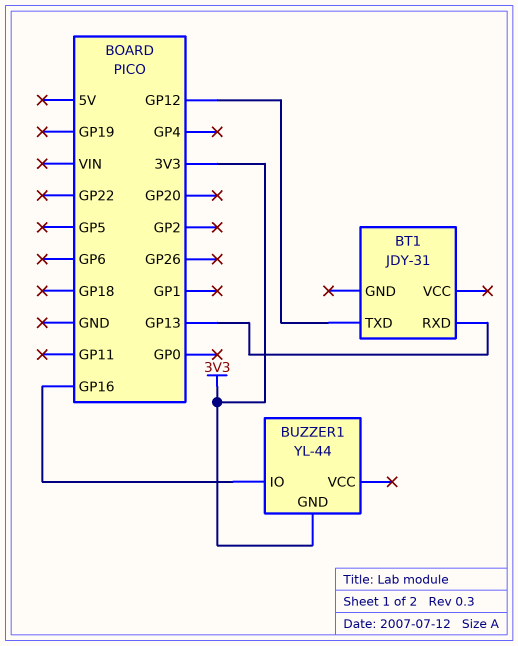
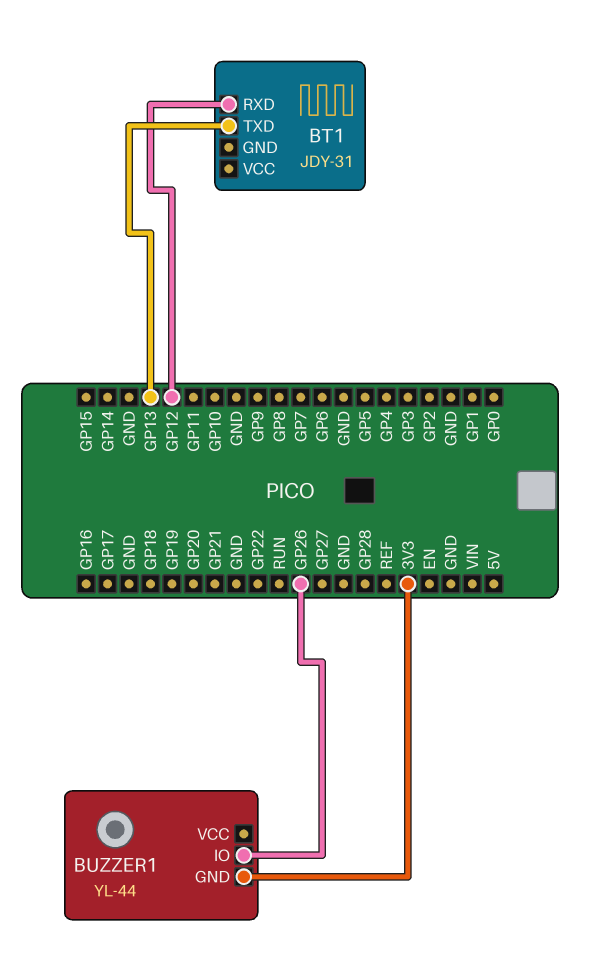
BT1 pin RXD: GP13 -> GP12
BT1 pin TXD: GP12 -> GP13
BUZZER1 pin IO: GP16 -> GP26

